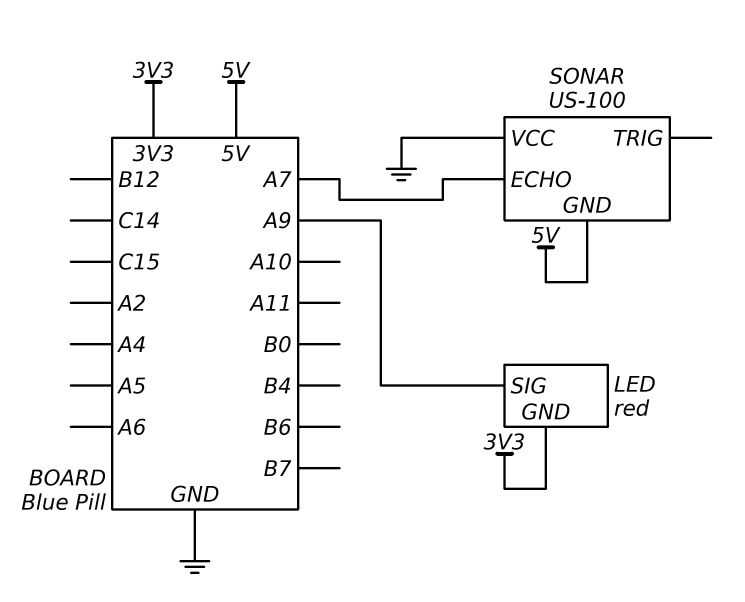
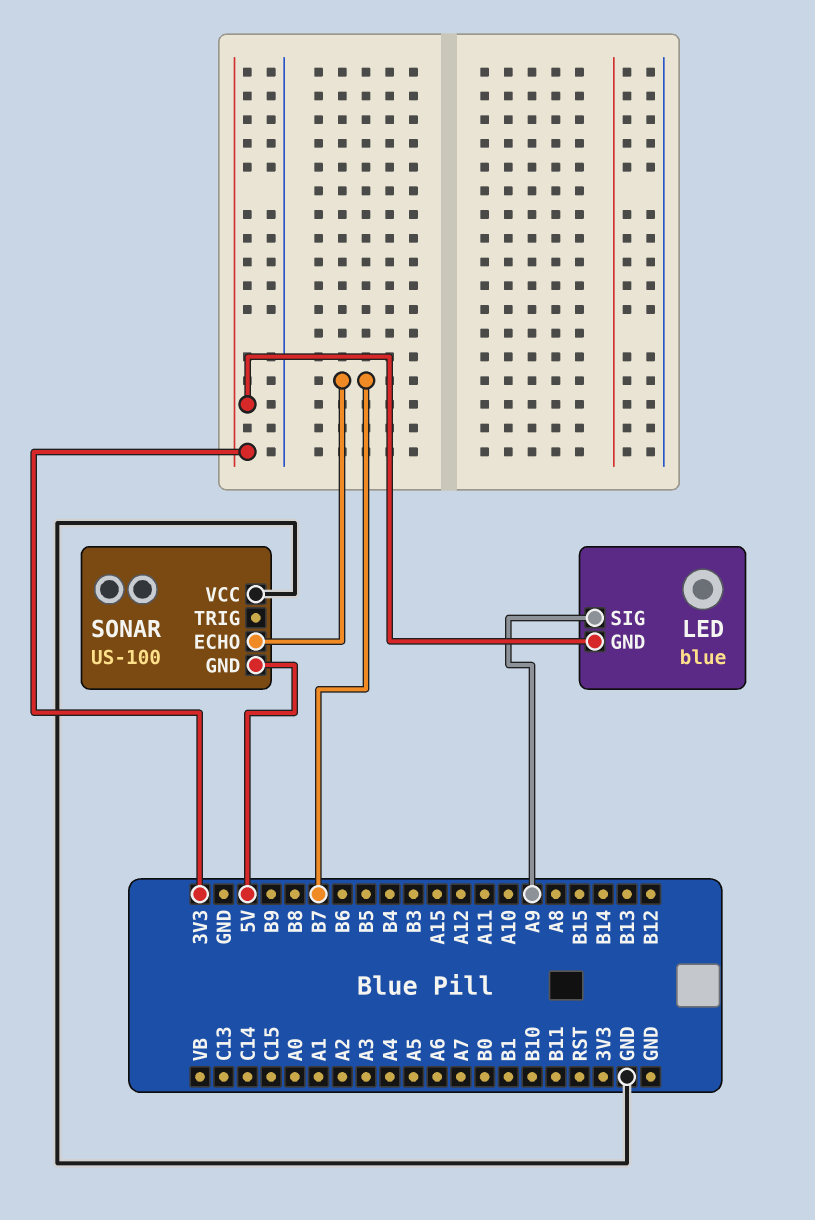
LED: red -> blue
SONAR pin ECHO: A7 -> B7

